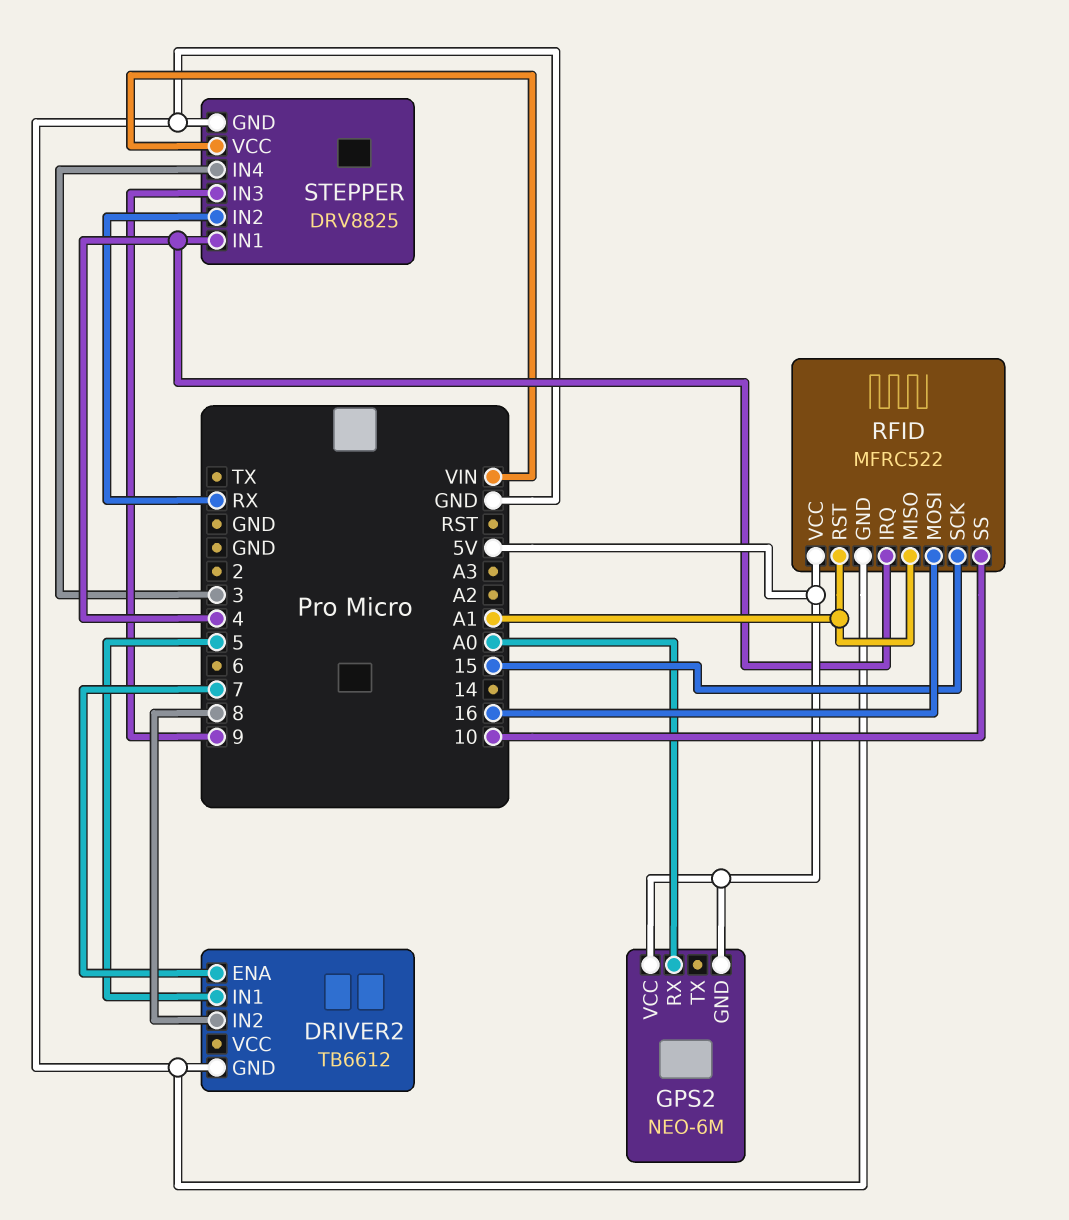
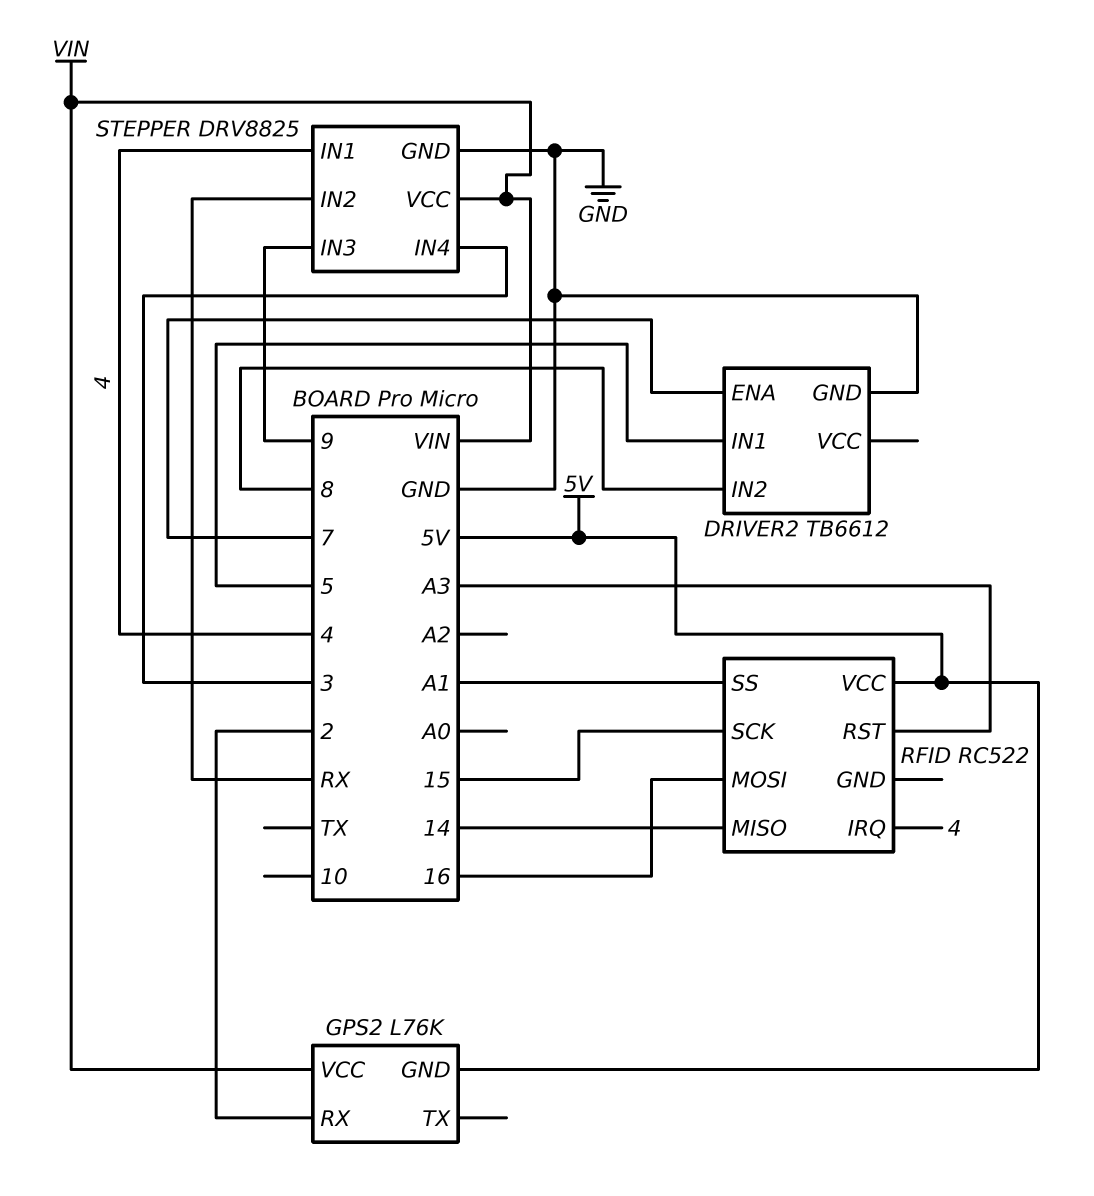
GPS2: NEO-6M -> L76K
GPS2 pin RX: A0 -> 2
GPS2 pin VCC: 5V -> VIN
RFID: MFRC522 -> RC522
RFID pin GND: GND -> none
RFID pin MISO: A1 -> 14
RFID pin RST: A1 -> A3
RFID pin SS: 10 -> A1

